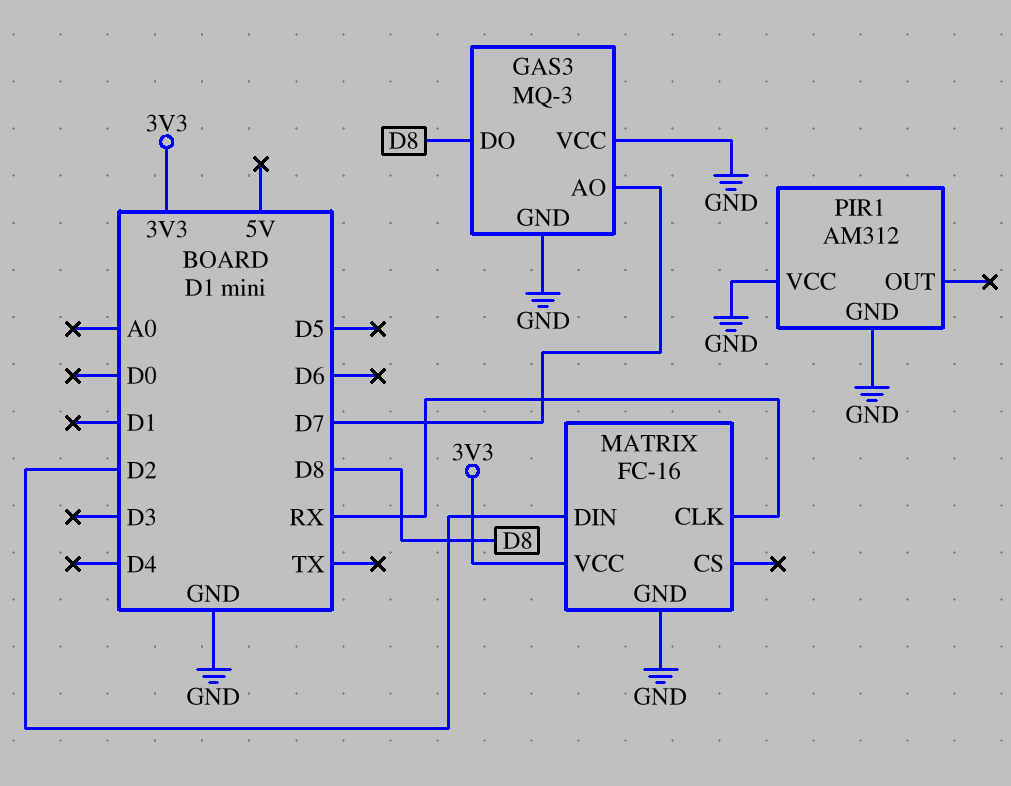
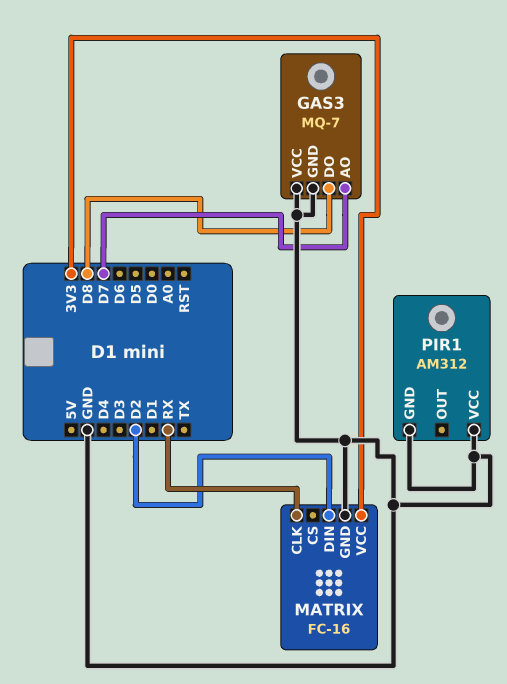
GAS3: MQ-3 -> MQ-7

